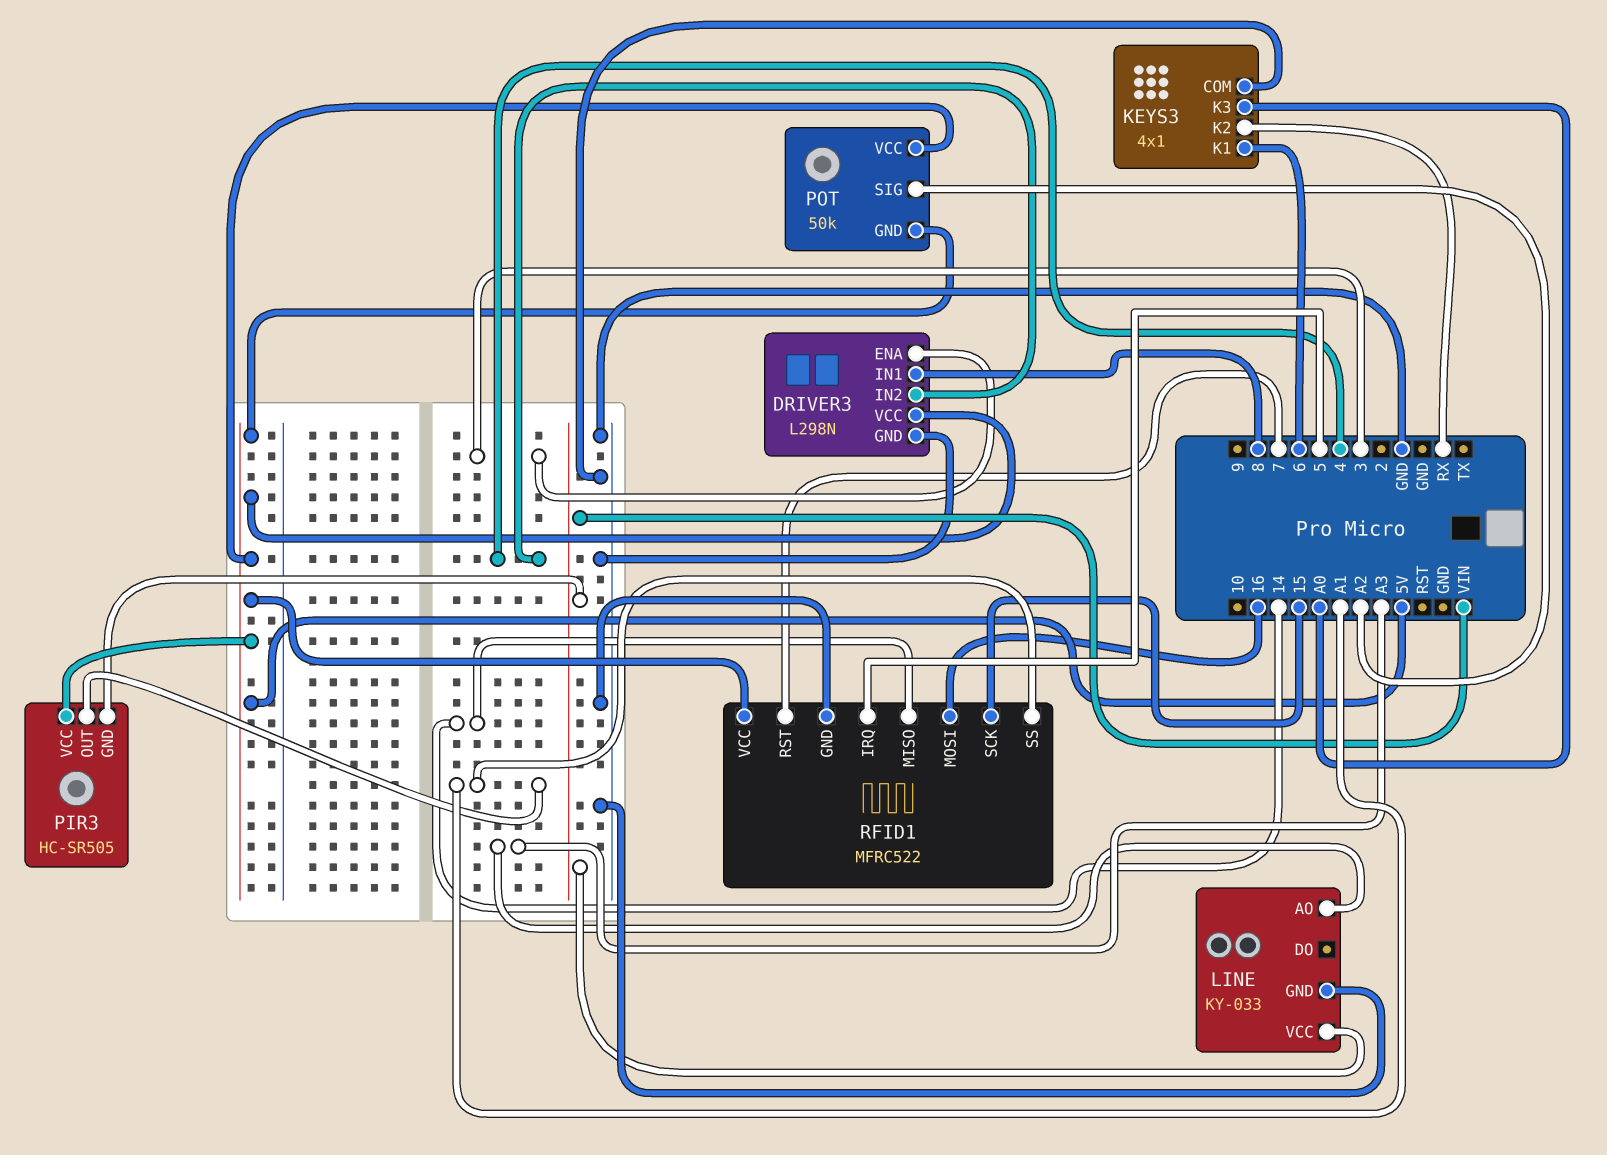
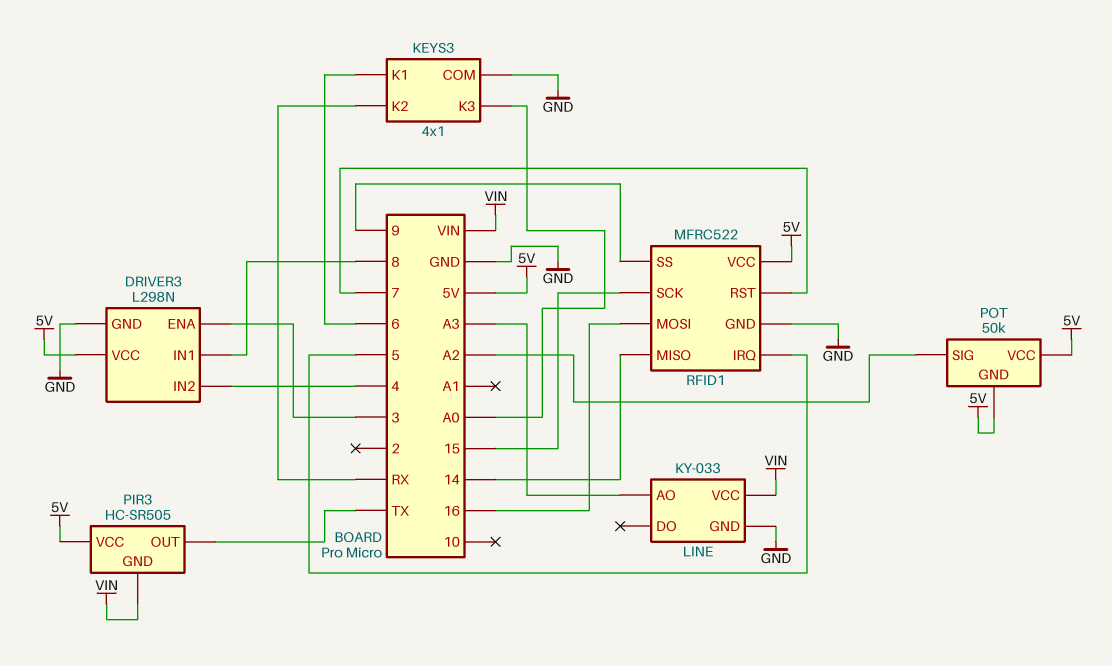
PIR3 pin OUT: A1 -> TX
RFID1 pin SS: A1 -> 9

